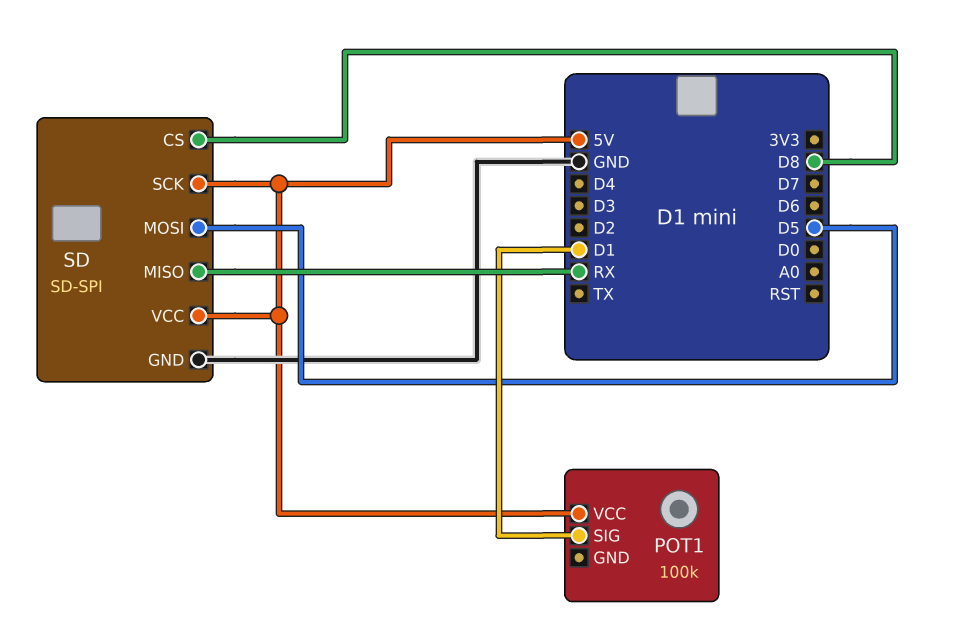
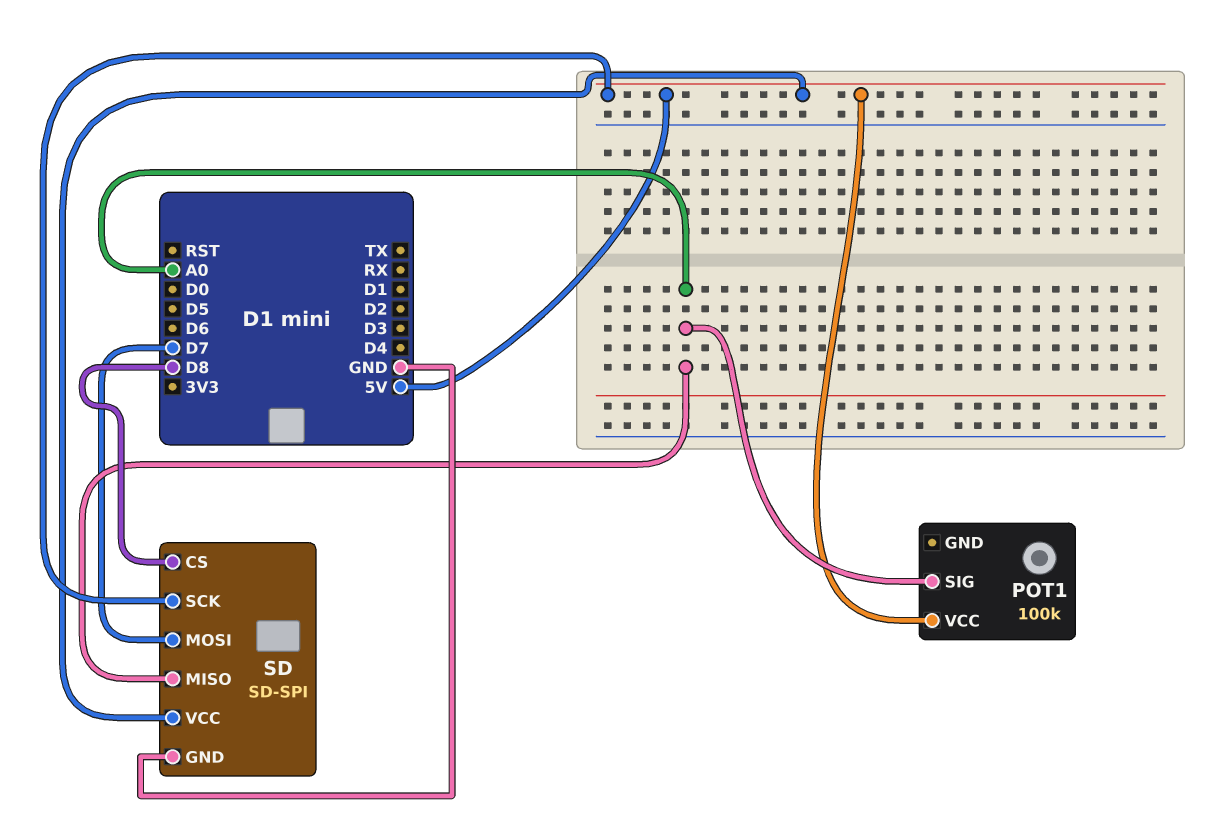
POT1 pin SIG: D1 -> A0
SD pin MISO: RX -> A0
SD pin MOSI: D5 -> D7

